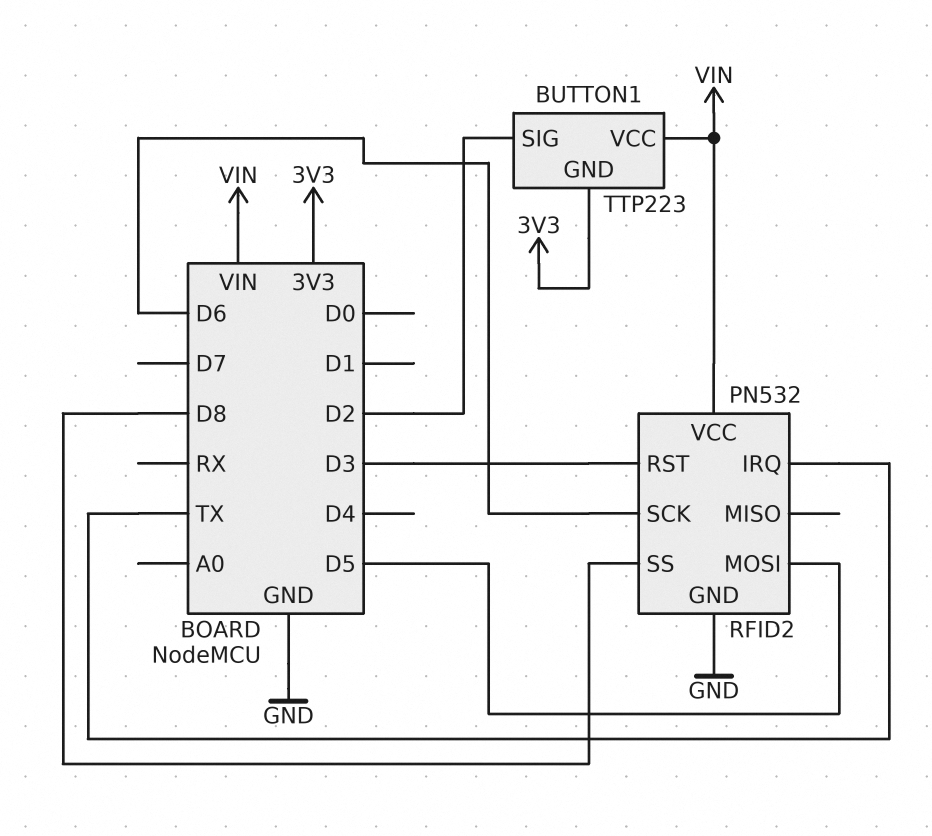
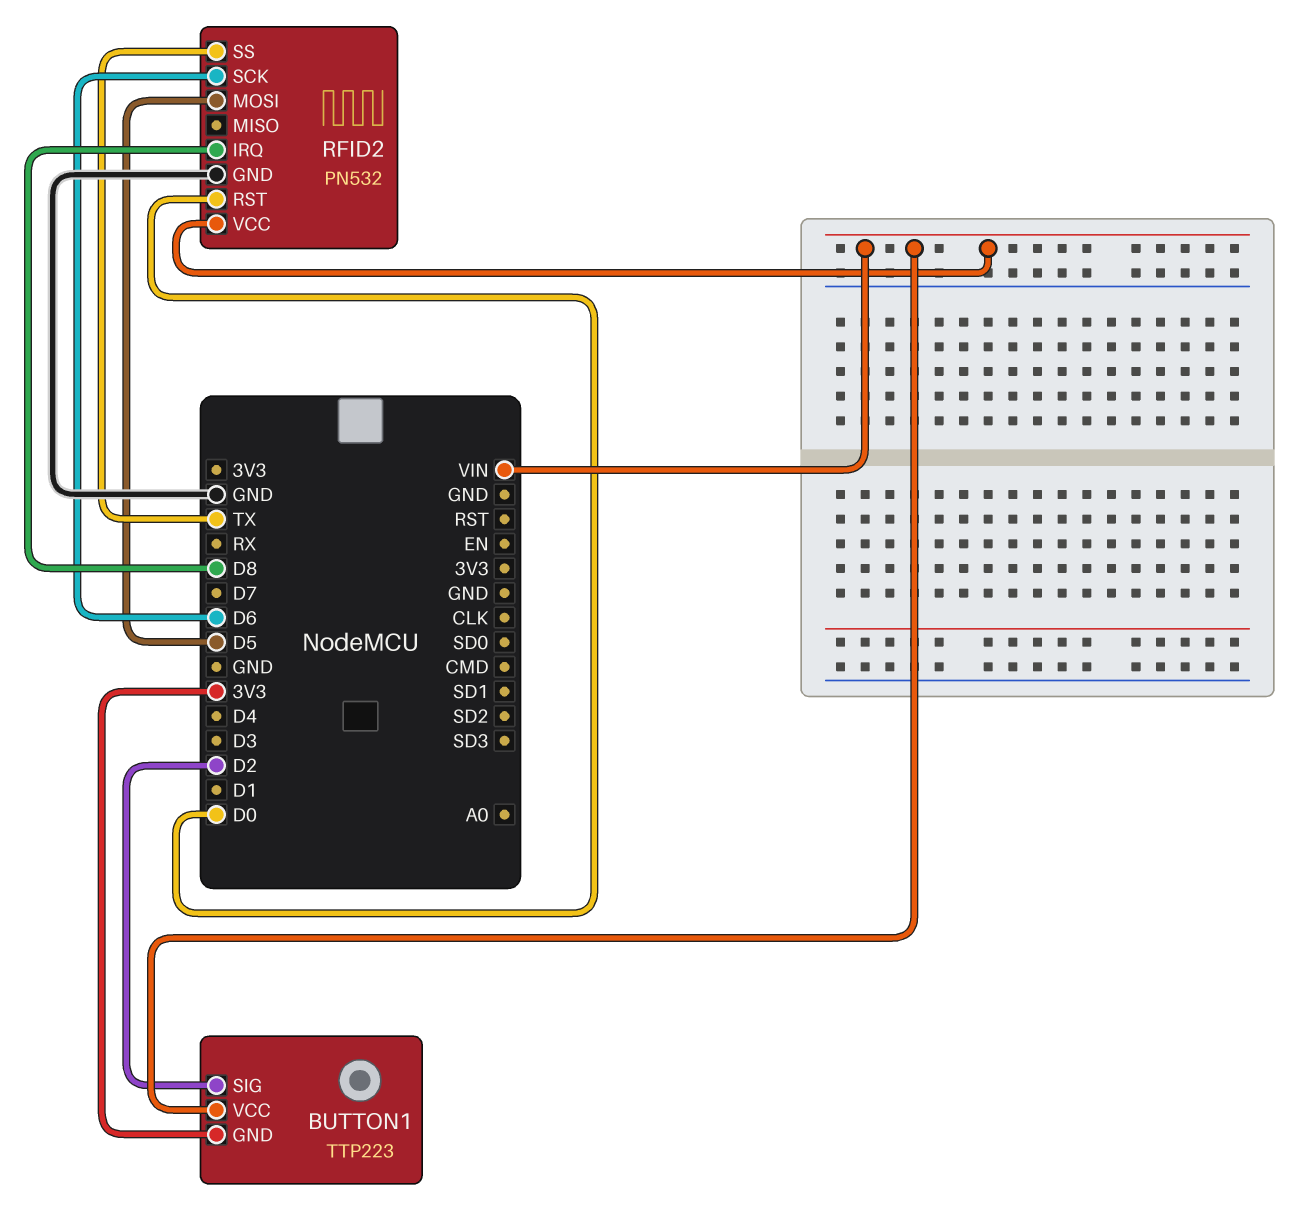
RFID2 pin IRQ: TX -> D8
RFID2 pin RST: D3 -> D0
RFID2 pin SS: D8 -> TX

